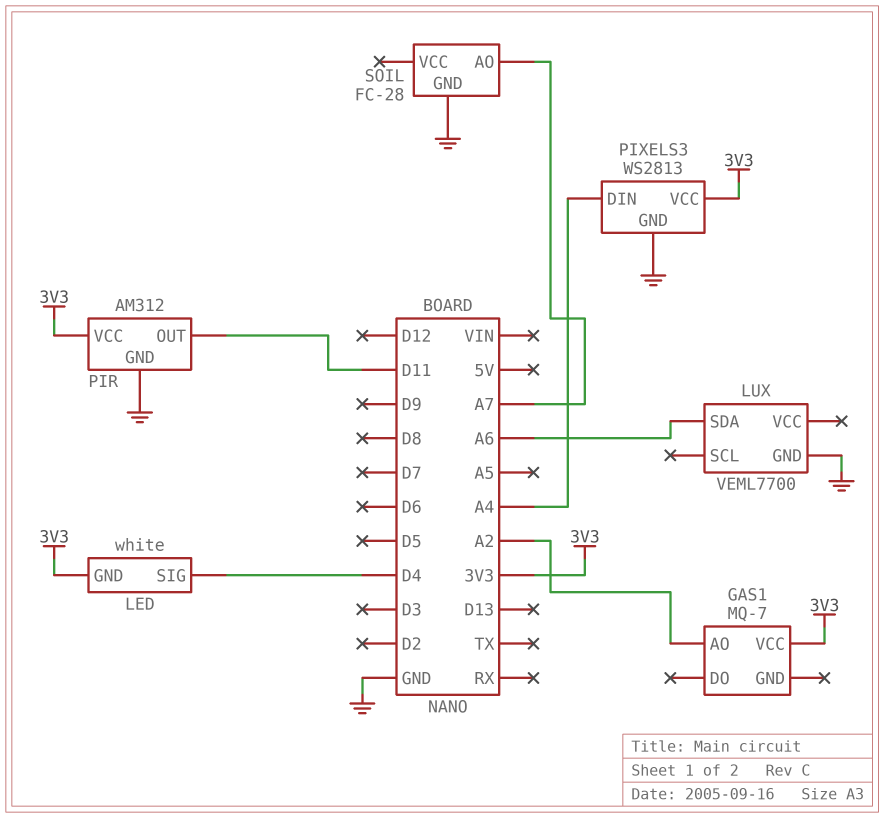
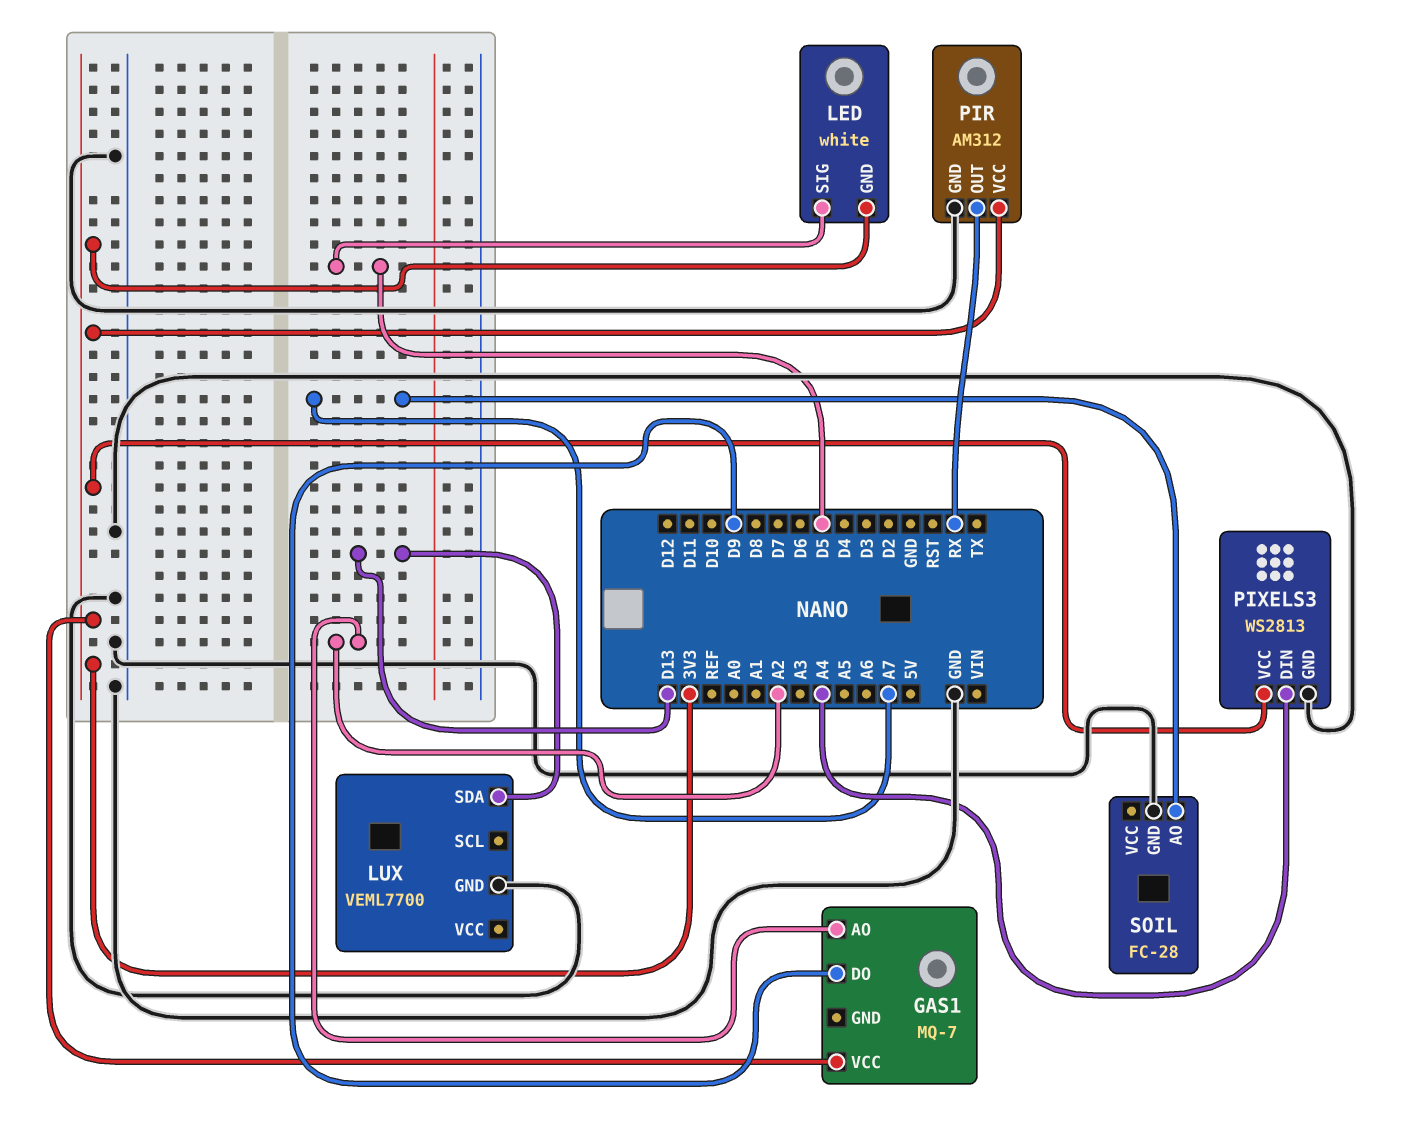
GAS1 pin DO: none -> D9
LED pin SIG: D4 -> D5
LUX pin SDA: A6 -> D13
PIR pin OUT: D11 -> RX

